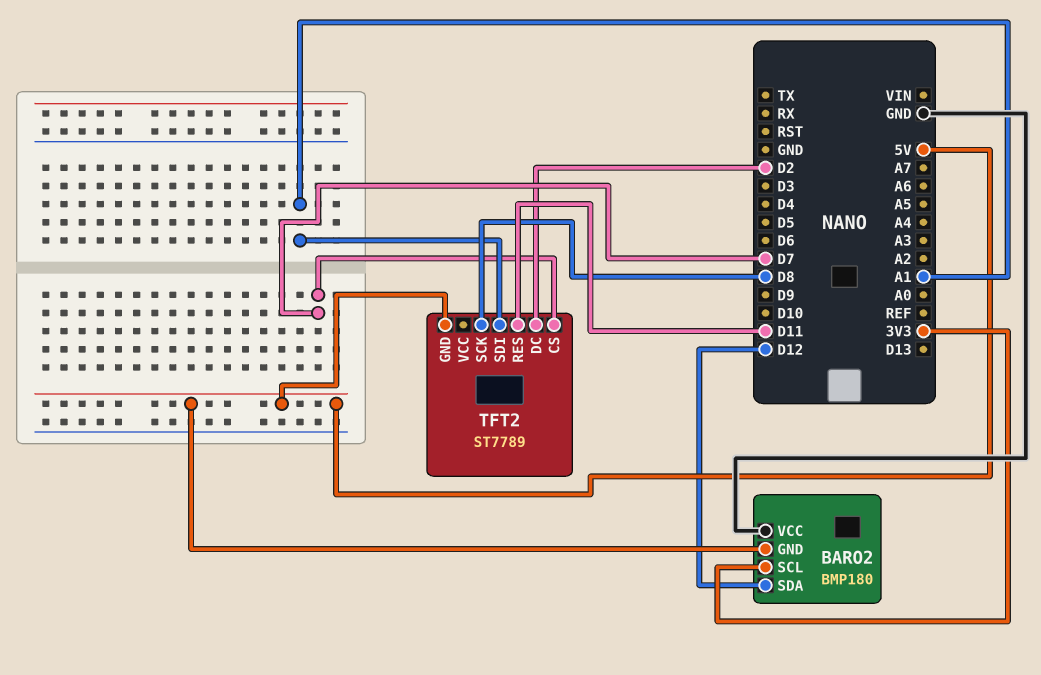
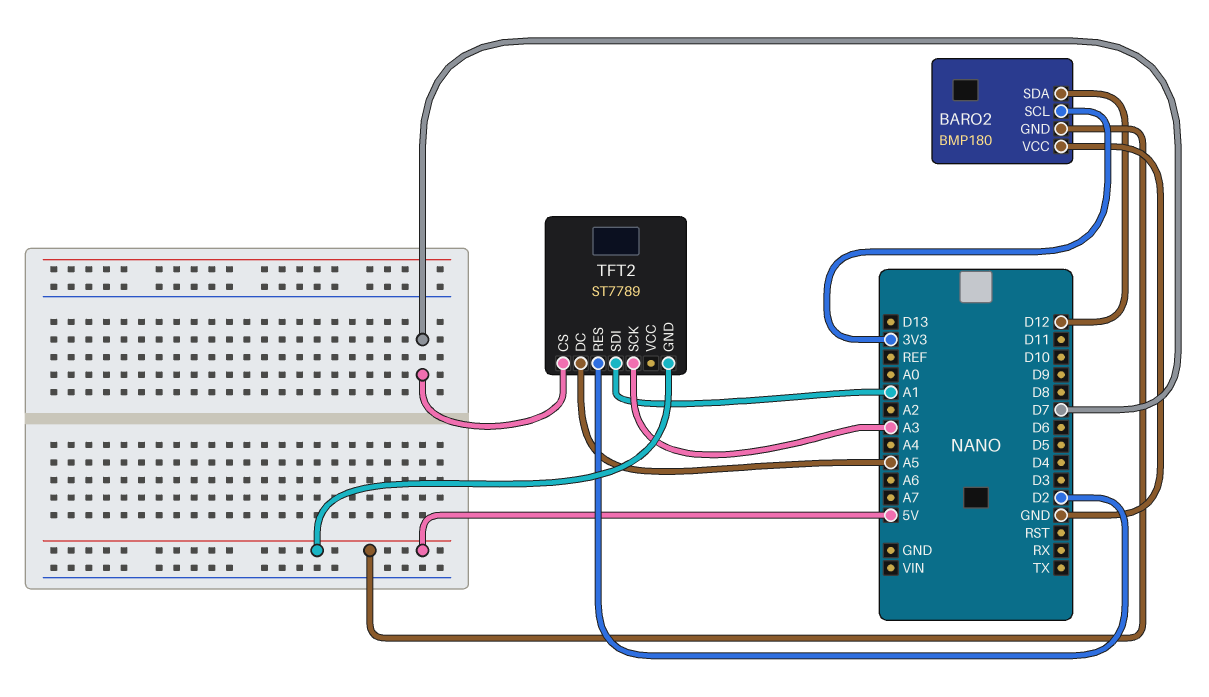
TFT2 pin DC: D2 -> A5
TFT2 pin RES: D11 -> D2
TFT2 pin SCK: D8 -> A3

